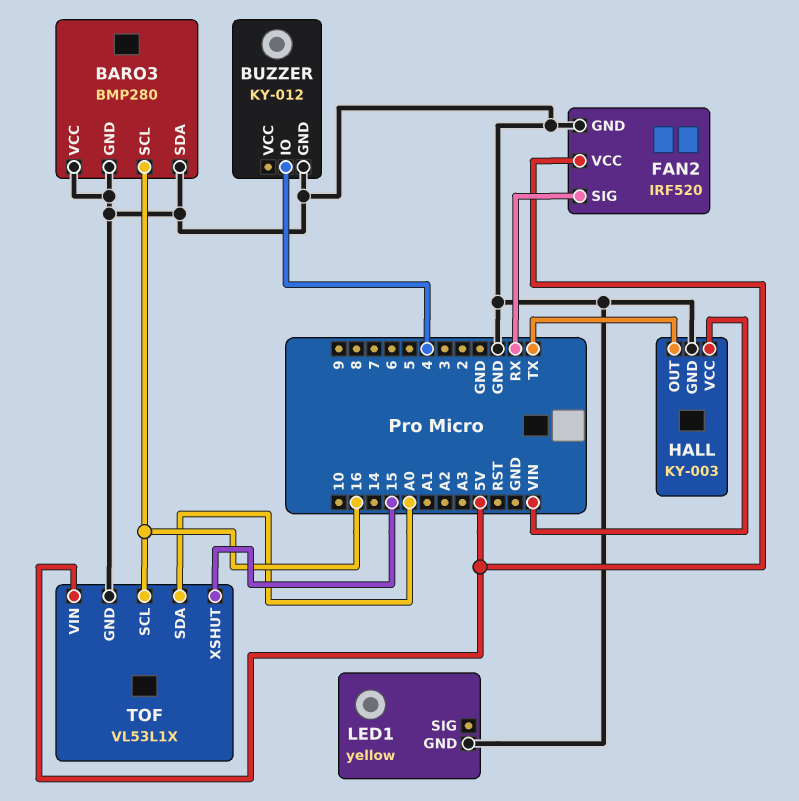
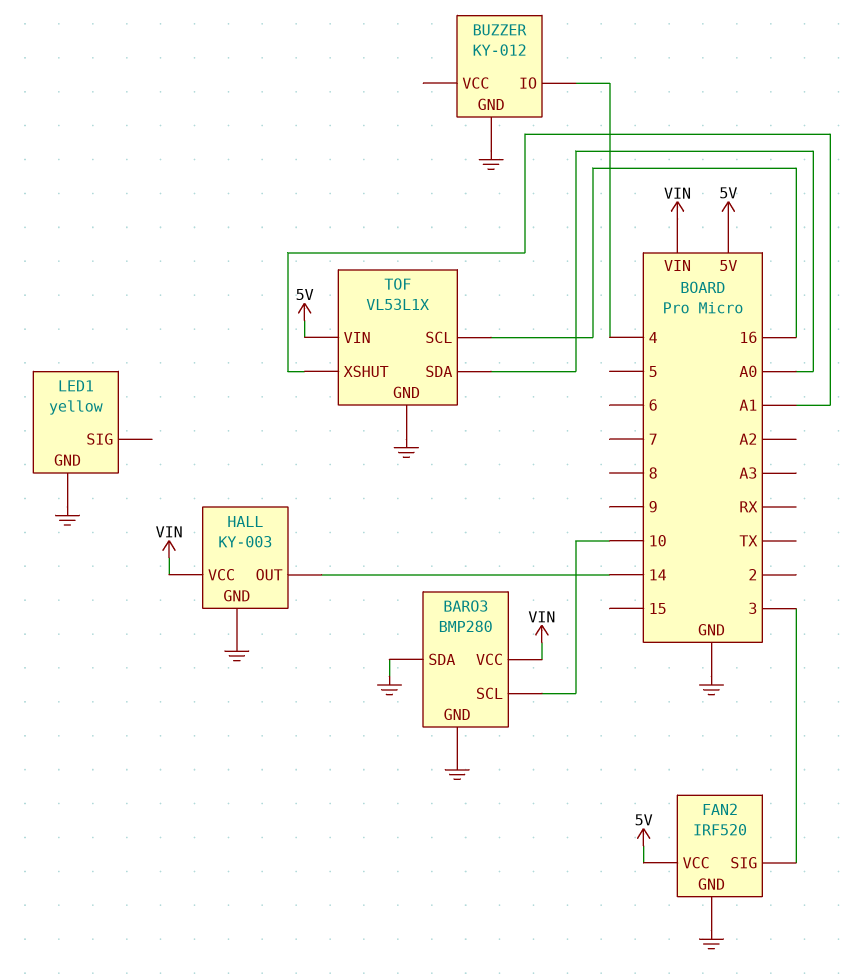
BARO3 pin SCL: 16 -> 10
BARO3 pin VCC: GND -> VIN
FAN2 pin SIG: RX -> 3
HALL pin OUT: TX -> 14
TOF pin XSHUT: 15 -> A1

